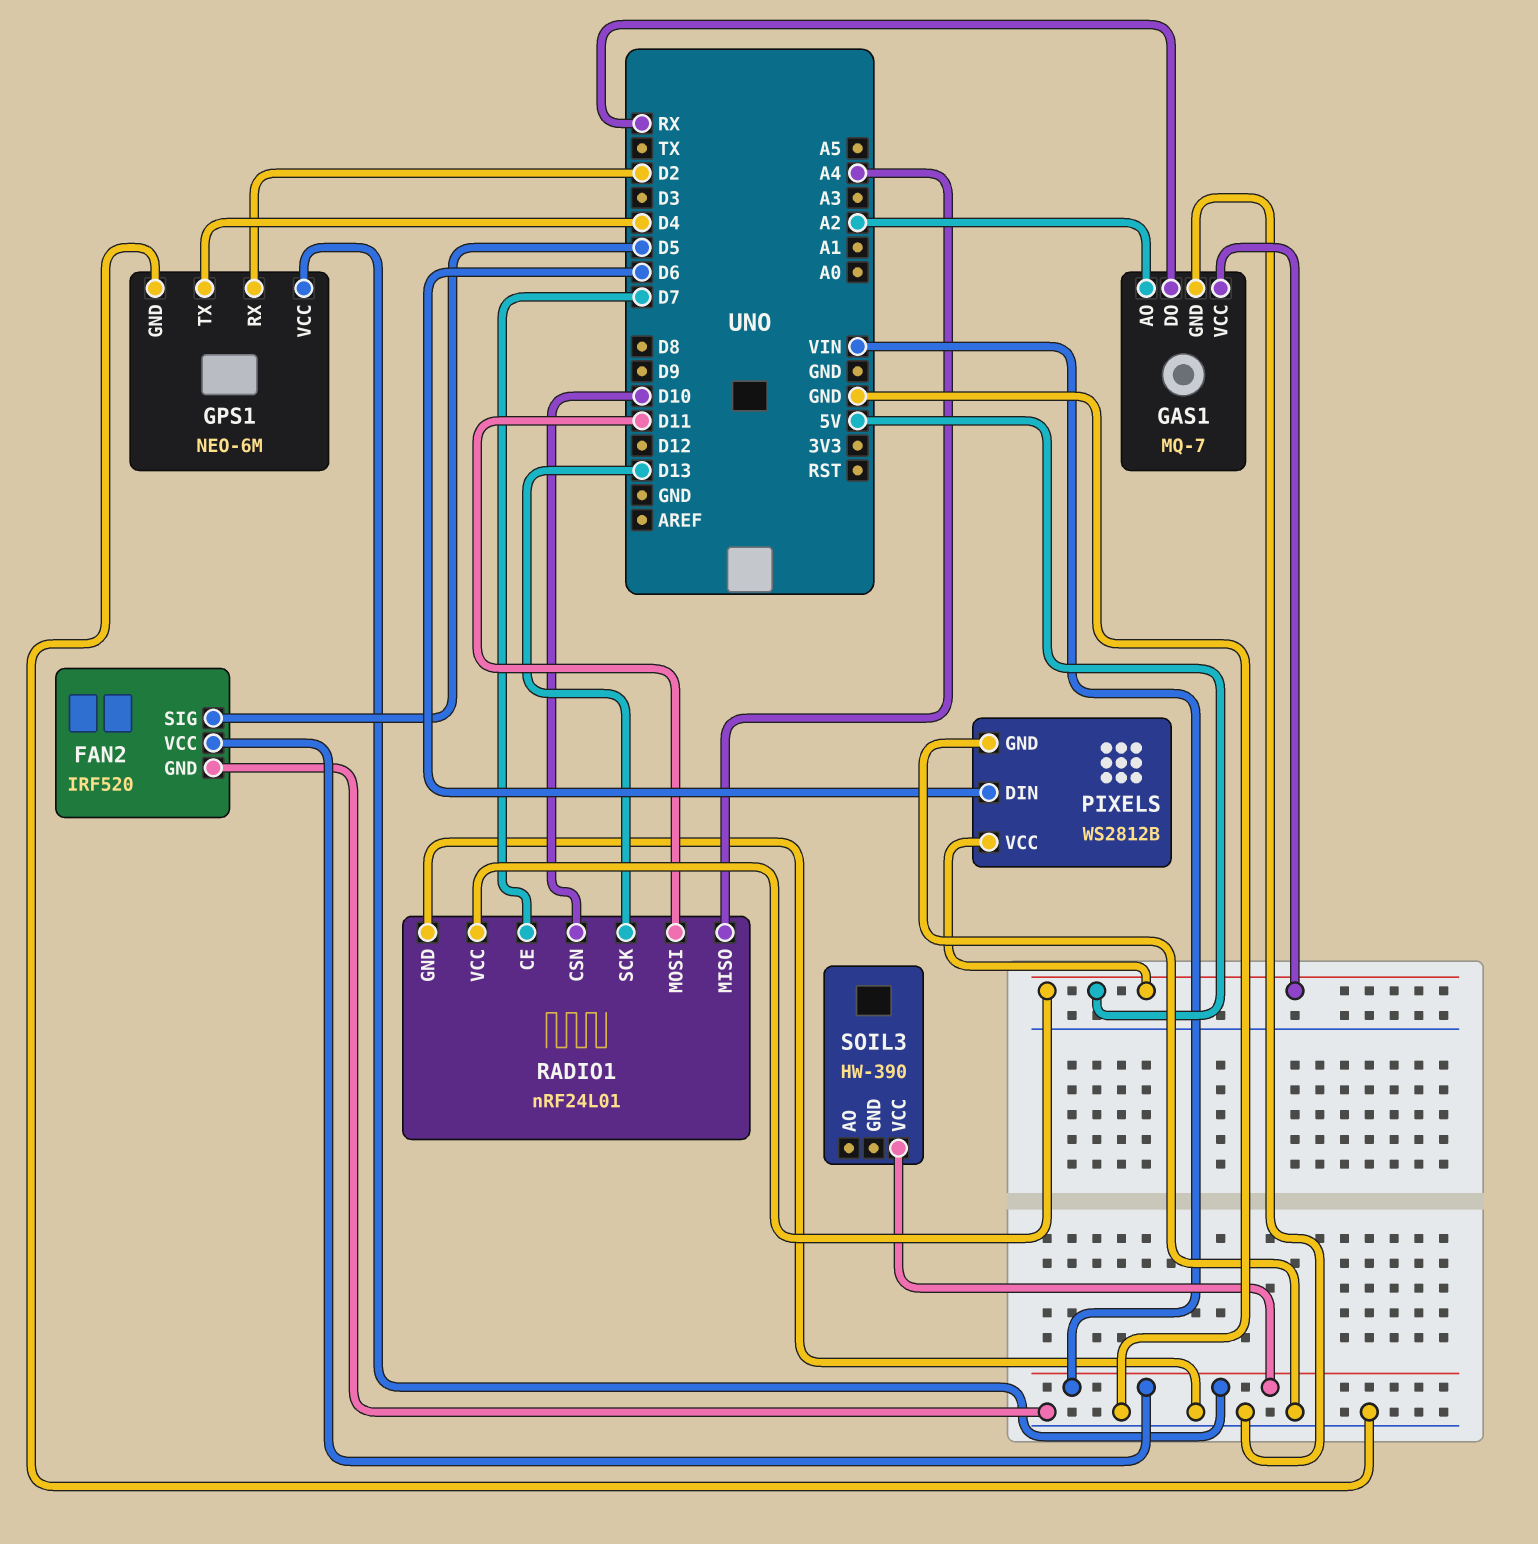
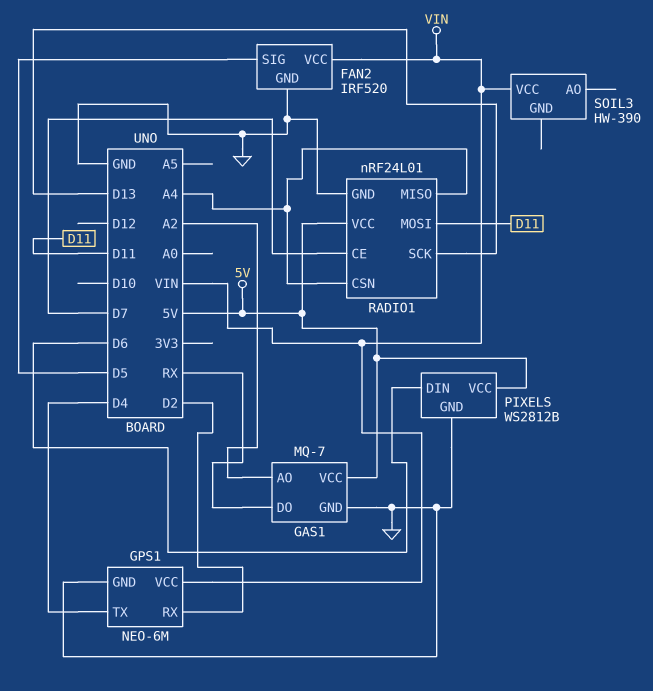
RADIO1 pin CSN: D10 -> A4

